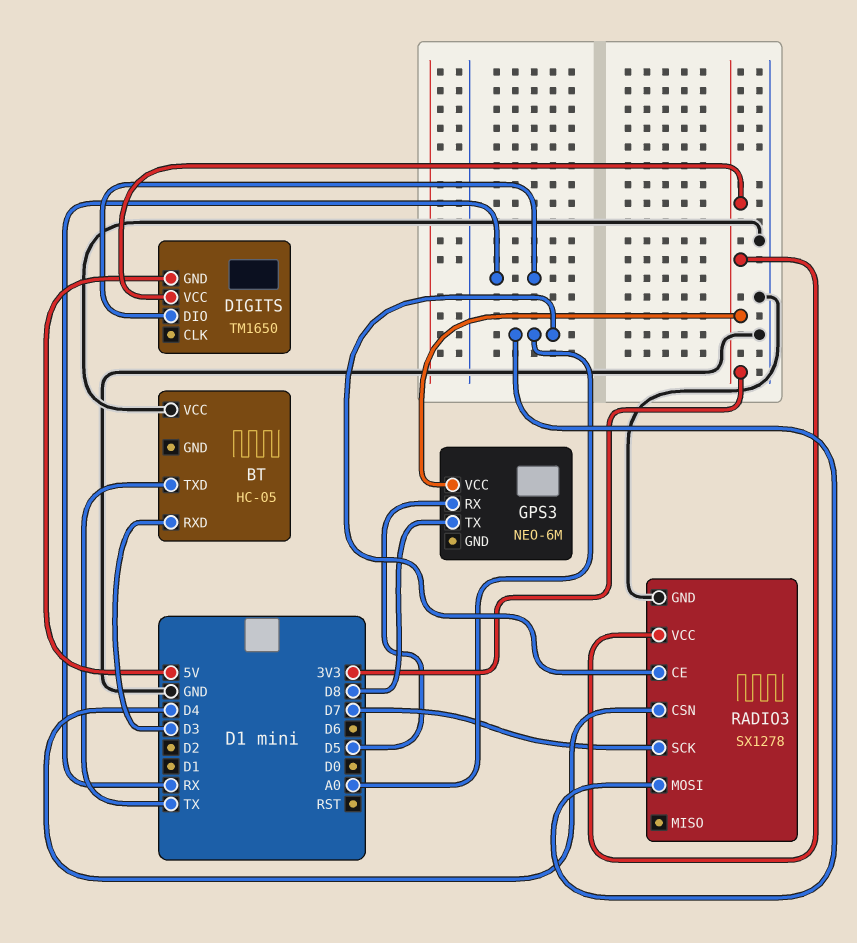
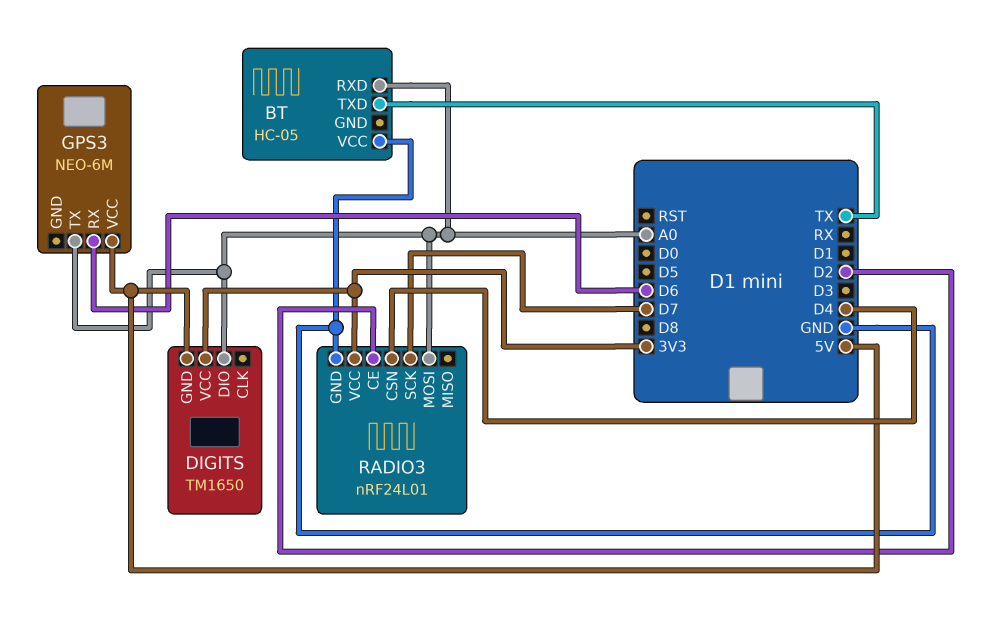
BT pin RXD: D3 -> A0
DIGITS pin DIO: RX -> A0
GPS3 pin RX: D5 -> D6
GPS3 pin TX: D8 -> A0
GPS3 pin VCC: 3V3 -> 5V
RADIO3: SX1278 -> nRF24L01
RADIO3 pin CE: A0 -> D2

